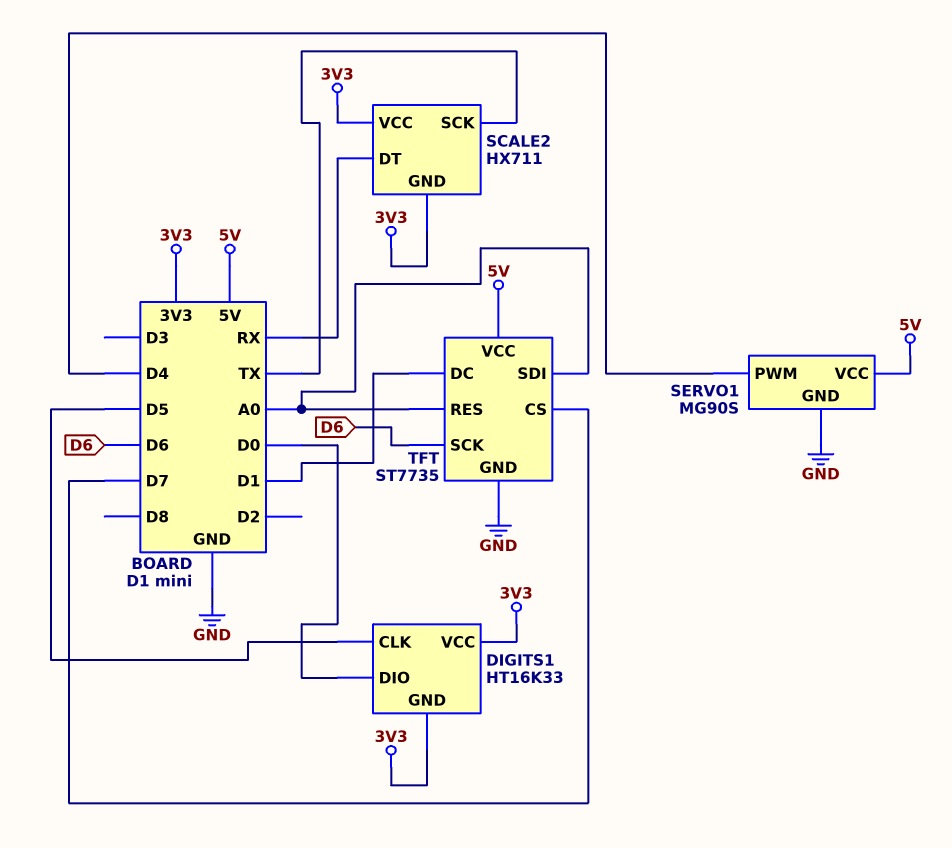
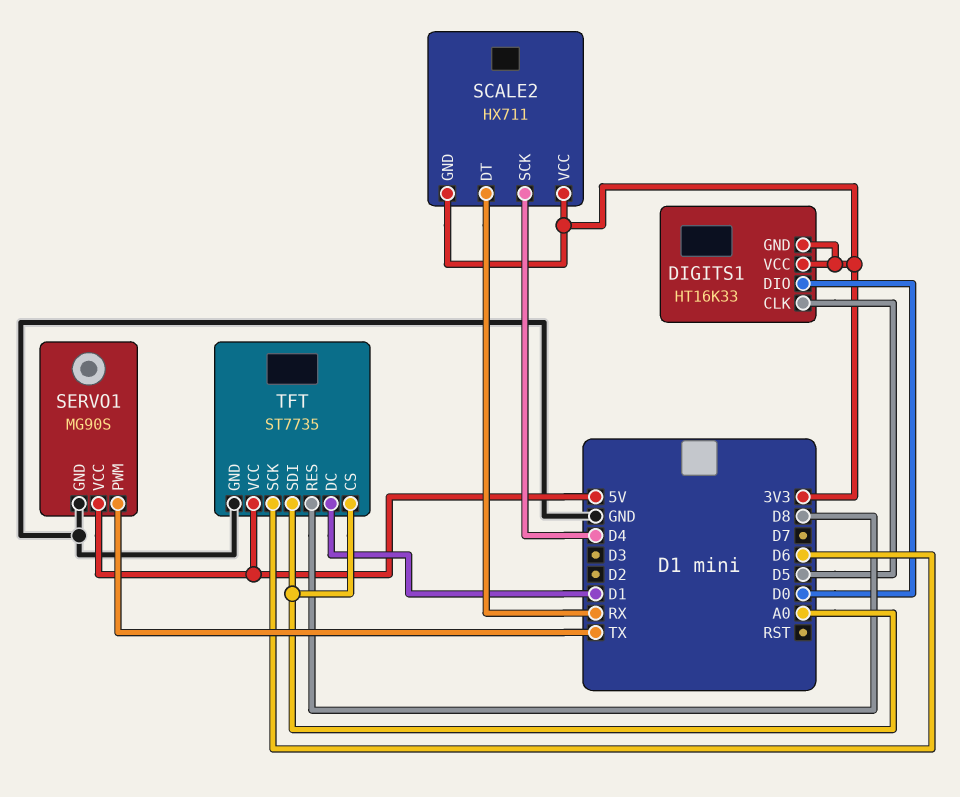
SCALE2 pin SCK: TX -> D4
SERVO1 pin PWM: D4 -> TX
TFT pin CS: D7 -> A0
TFT pin RES: A0 -> D8

